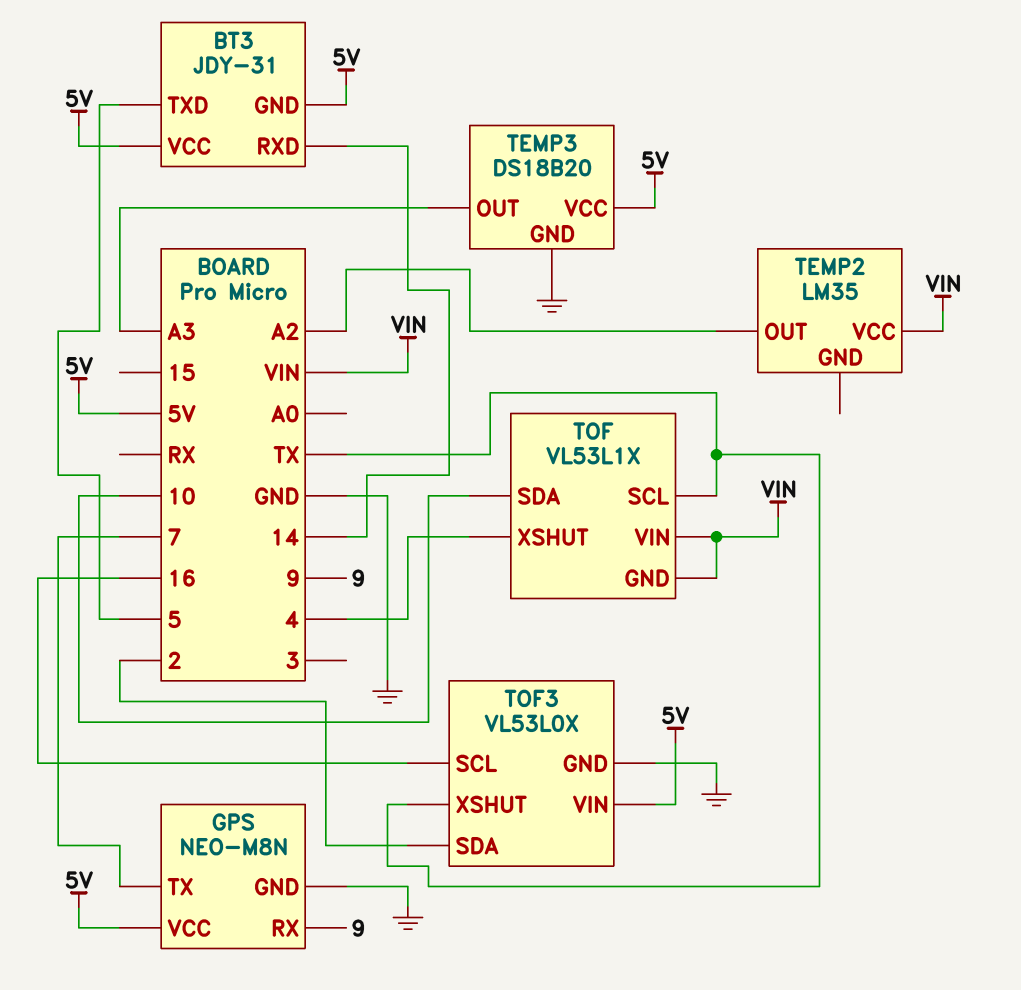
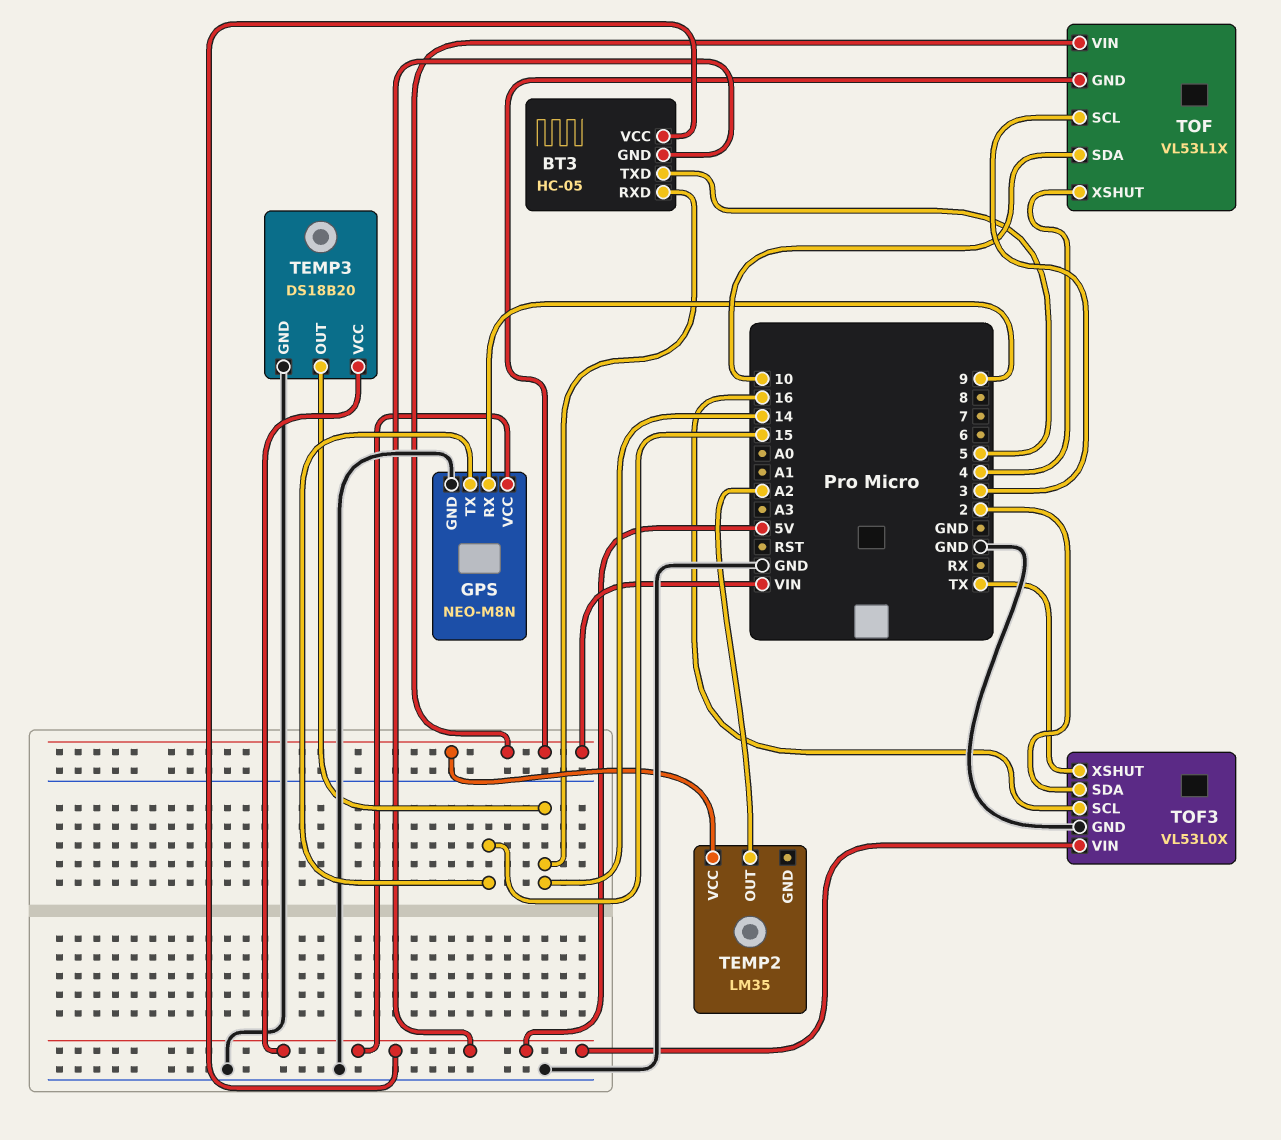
BT3: JDY-31 -> HC-05
GPS pin TX: 7 -> 15
TEMP3 pin OUT: A3 -> 14
TOF pin SCL: TX -> 3

